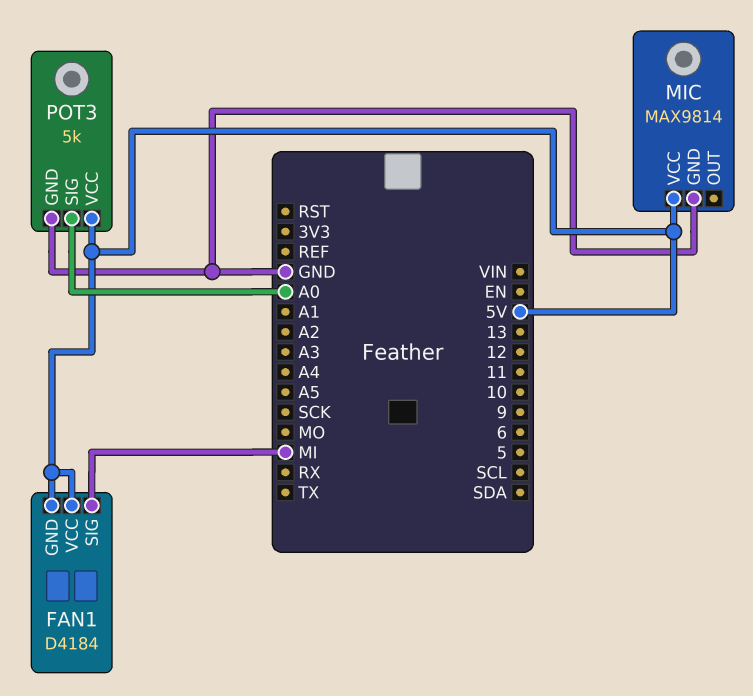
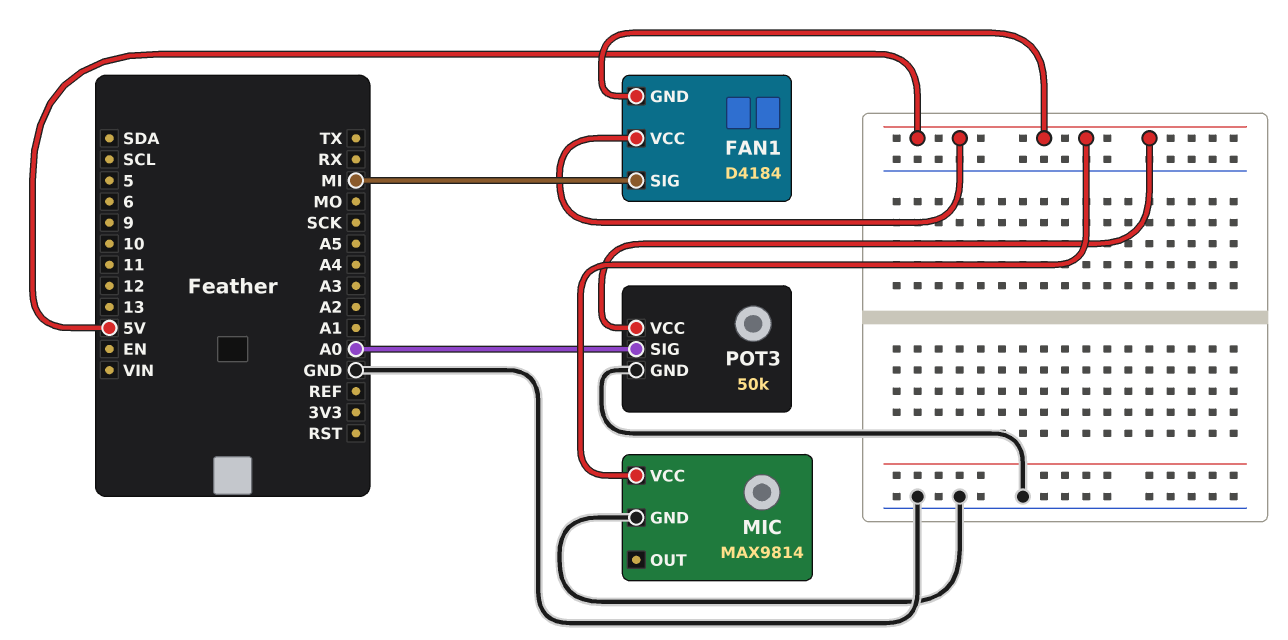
POT3: 5k -> 50k

